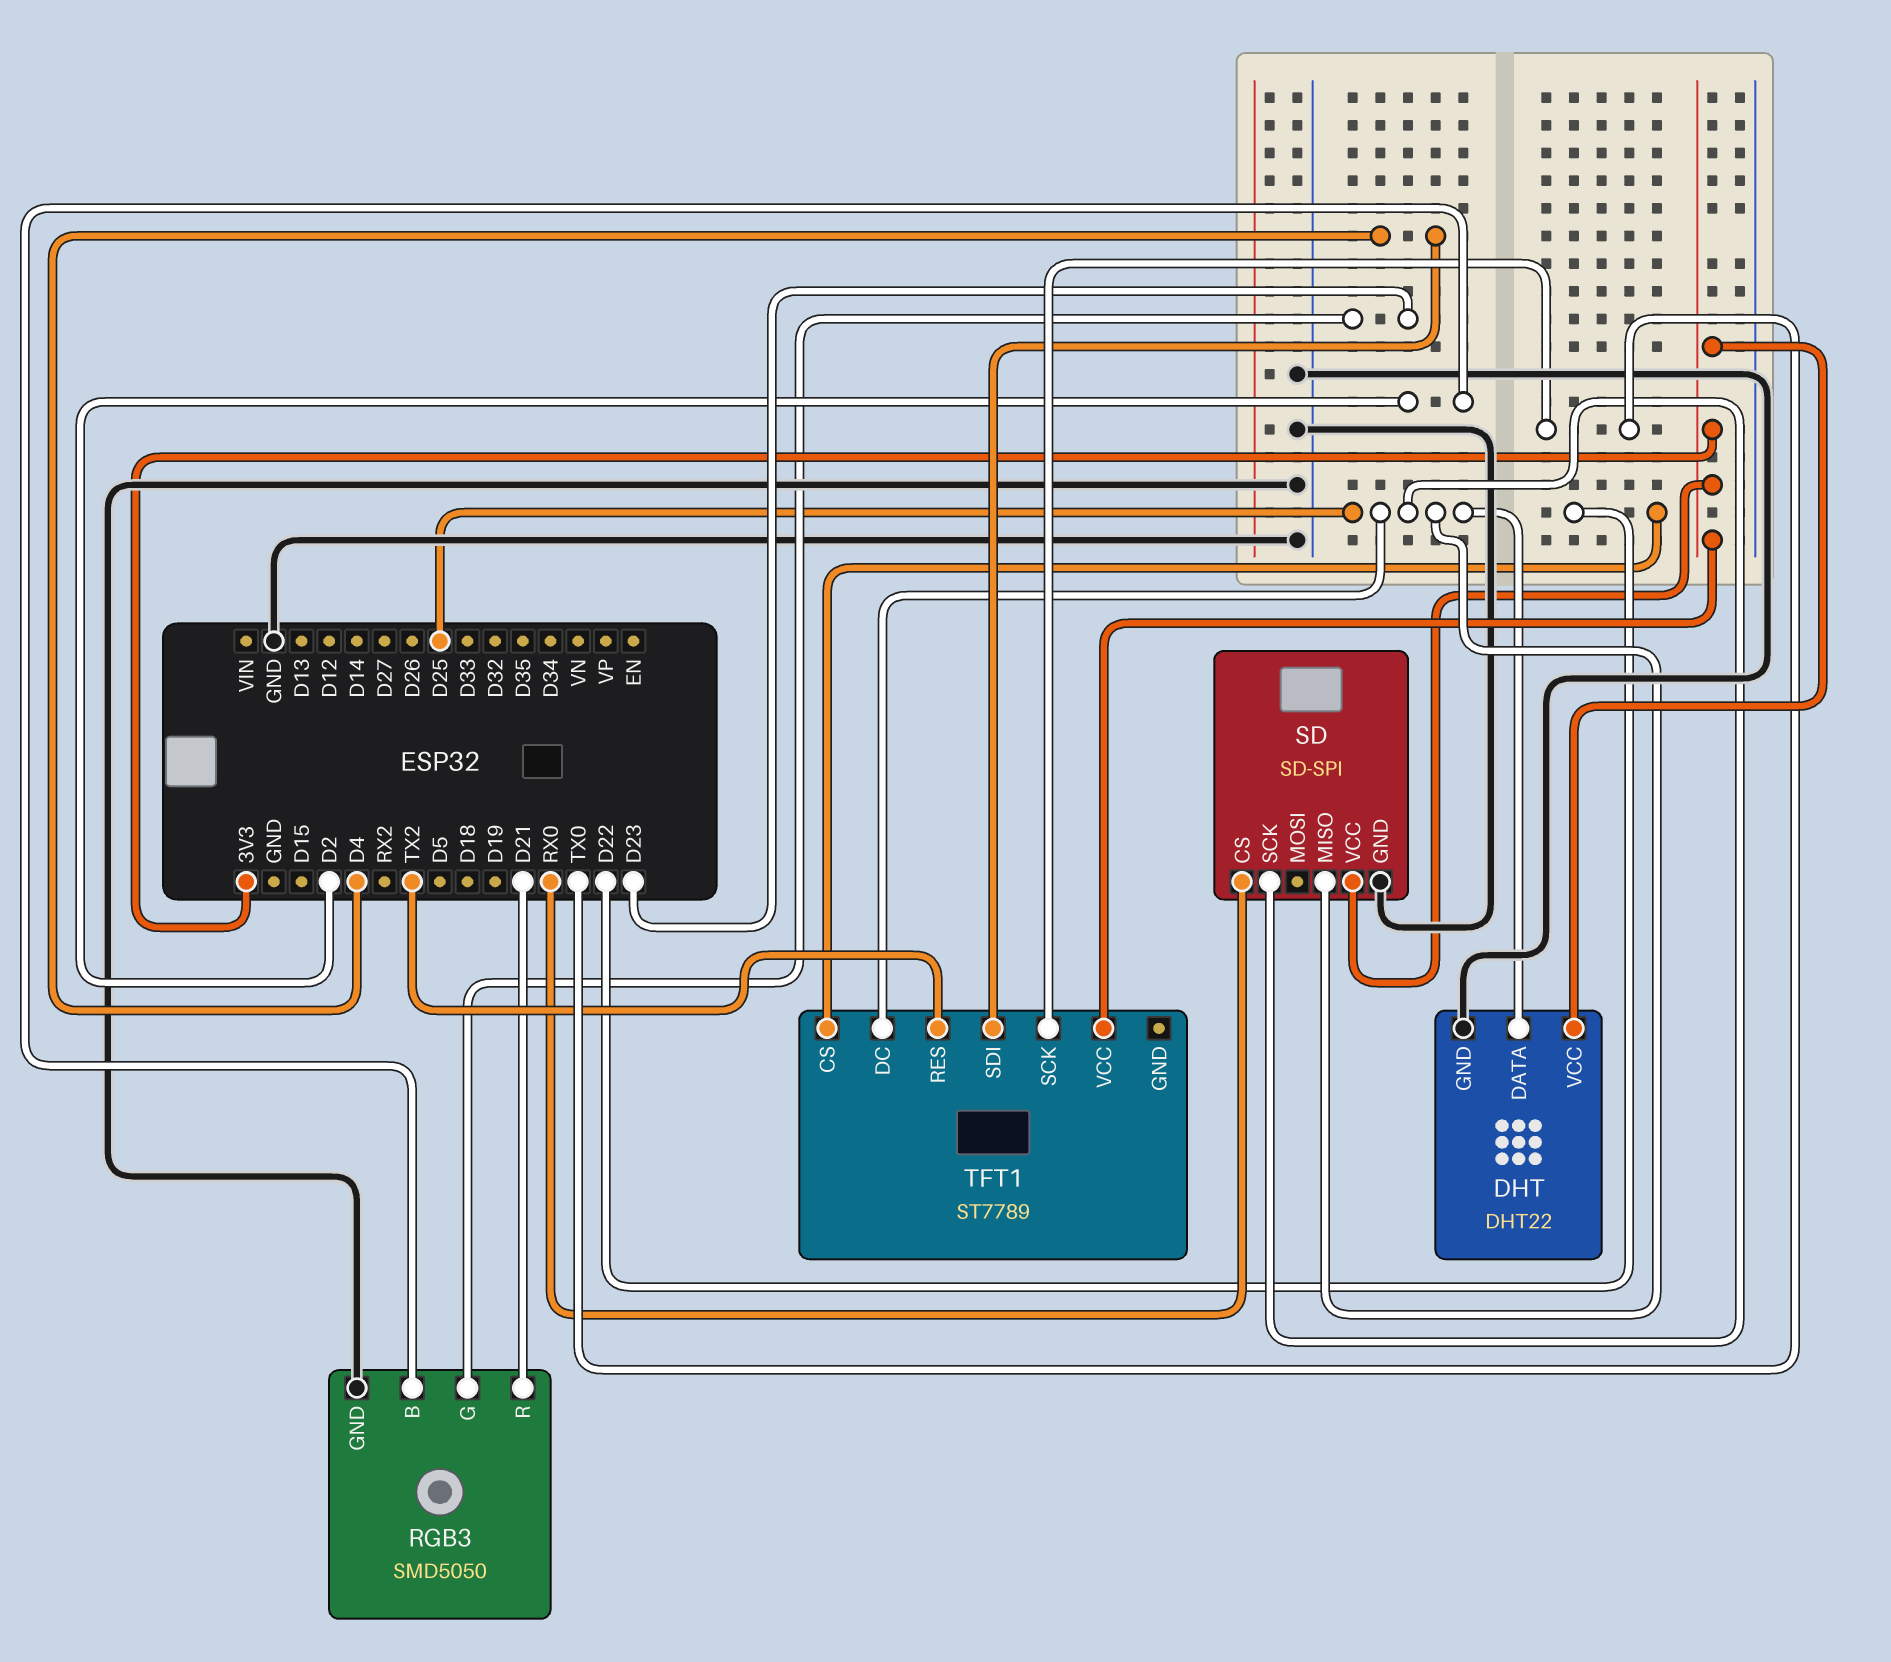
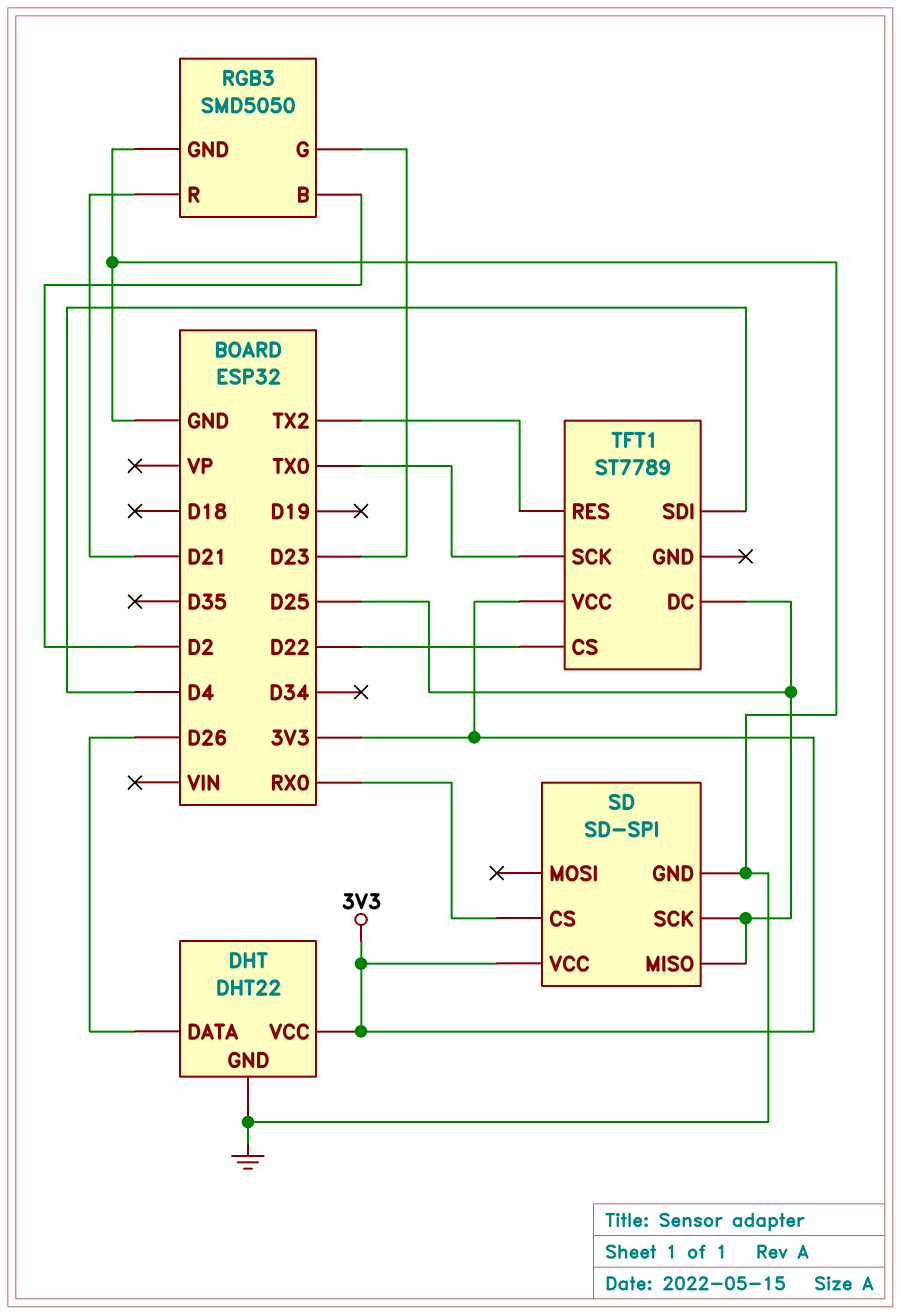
DHT pin DATA: D25 -> D26

